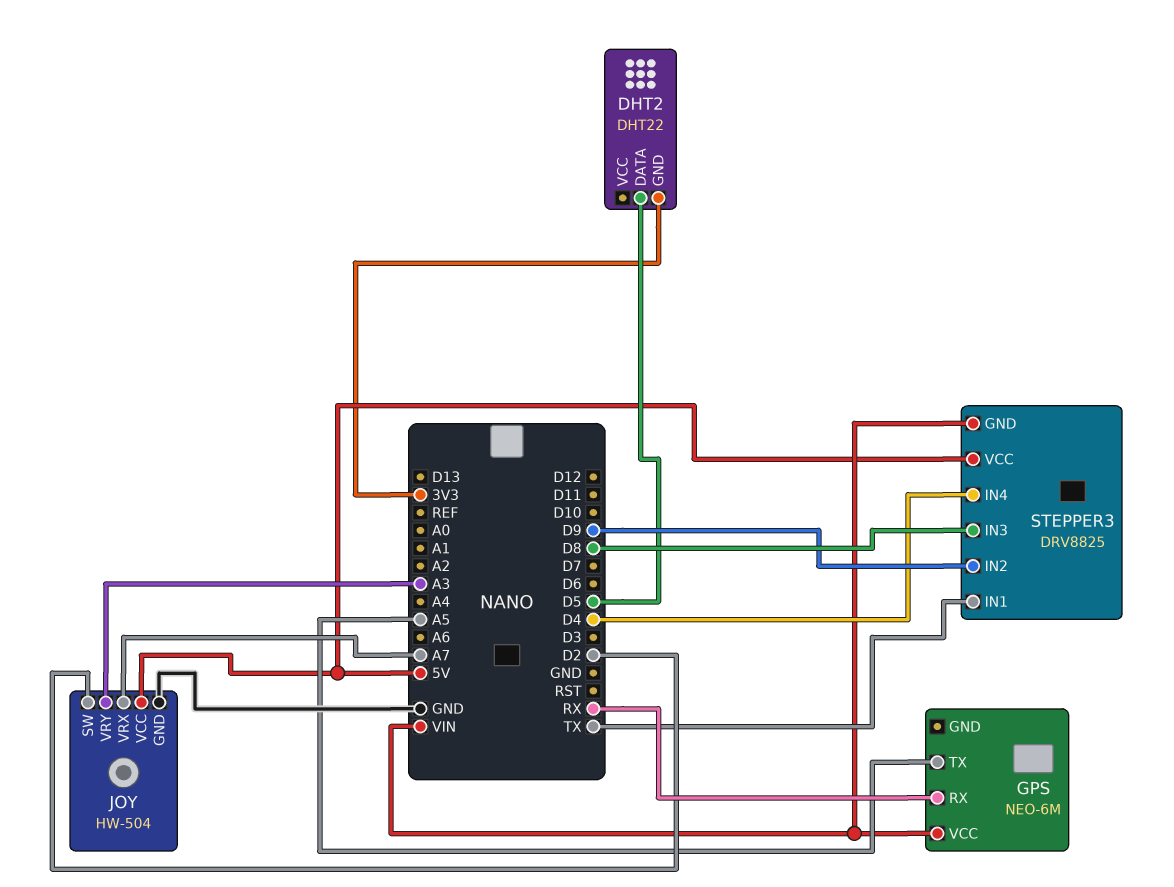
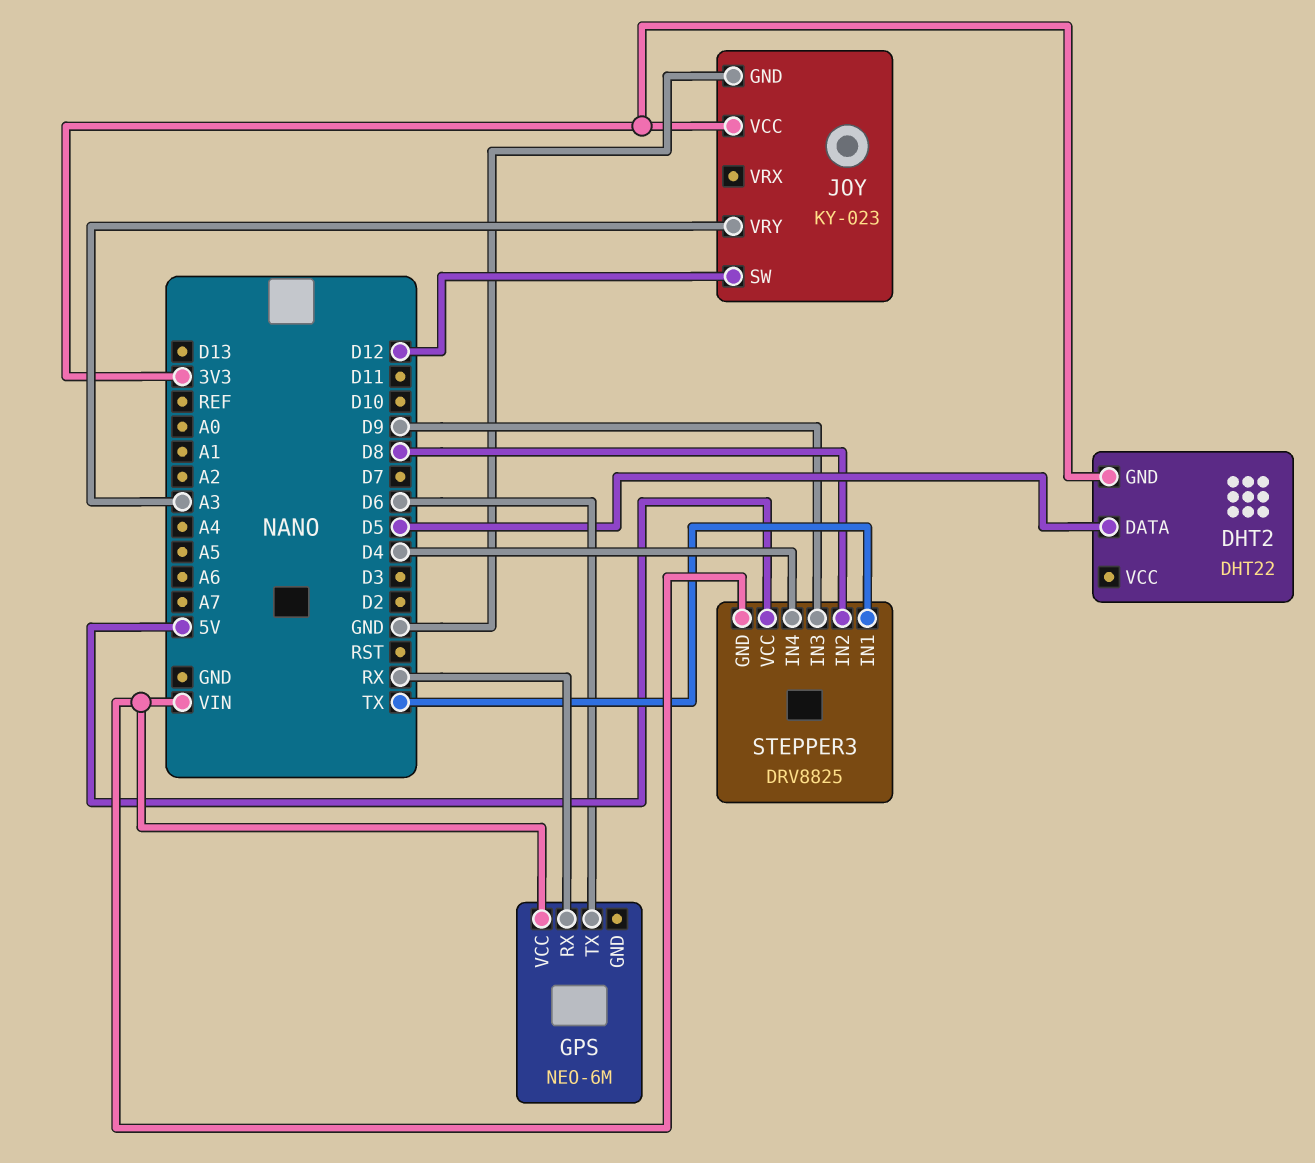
GPS pin TX: A5 -> D6
JOY: HW-504 -> KY-023
JOY pin SW: D2 -> D12
JOY pin VCC: 5V -> 3V3
JOY pin VRX: A7 -> none
STEPPER3 pin IN2: D9 -> D8
STEPPER3 pin IN3: D8 -> D9

